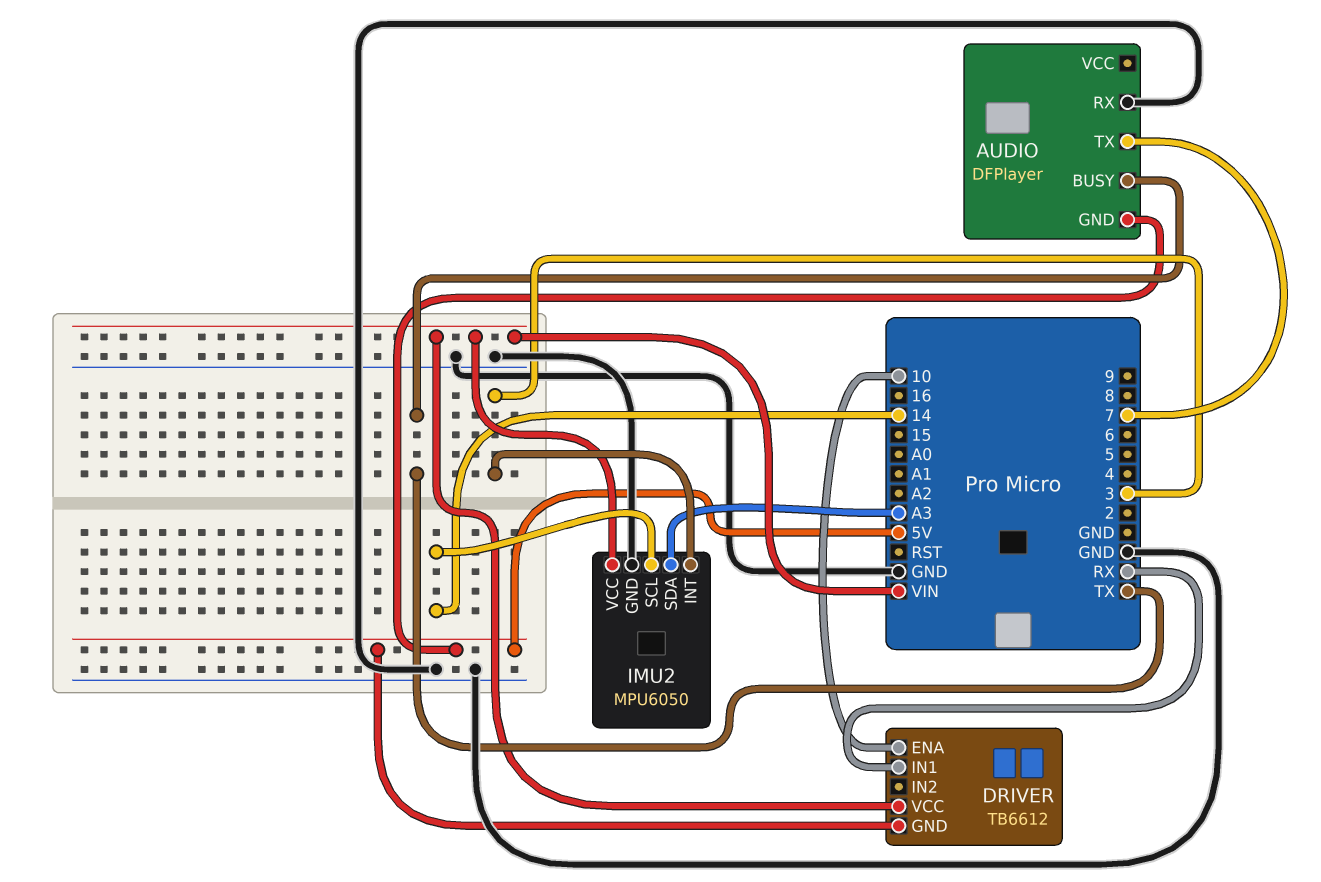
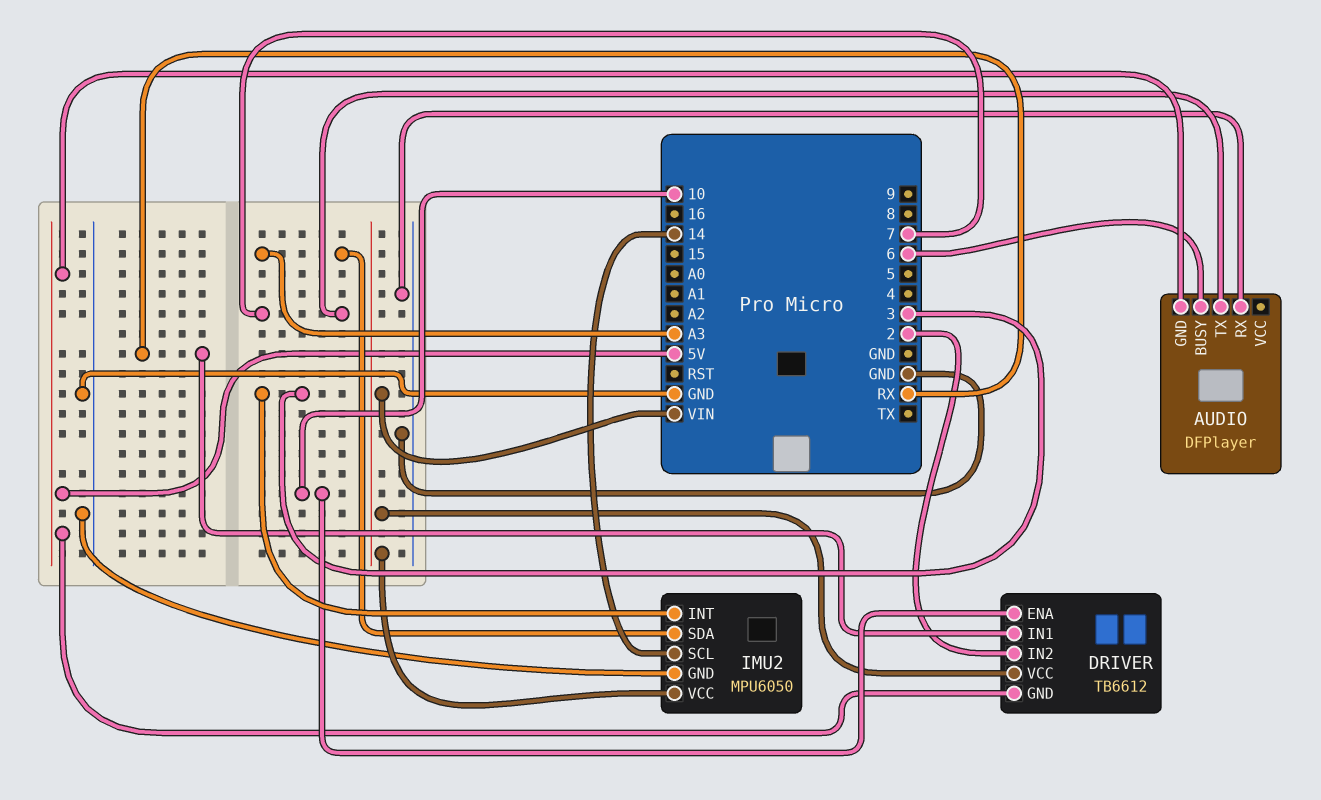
AUDIO pin BUSY: TX -> 6
DRIVER pin IN2: none -> 2

